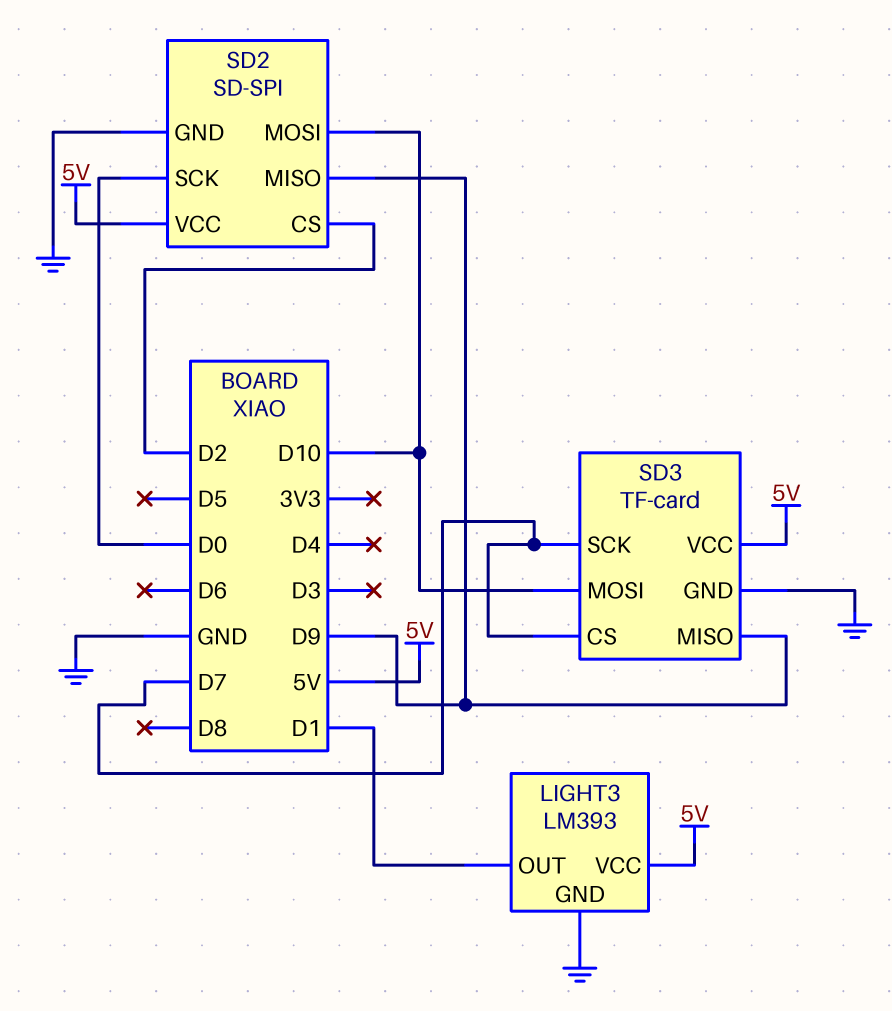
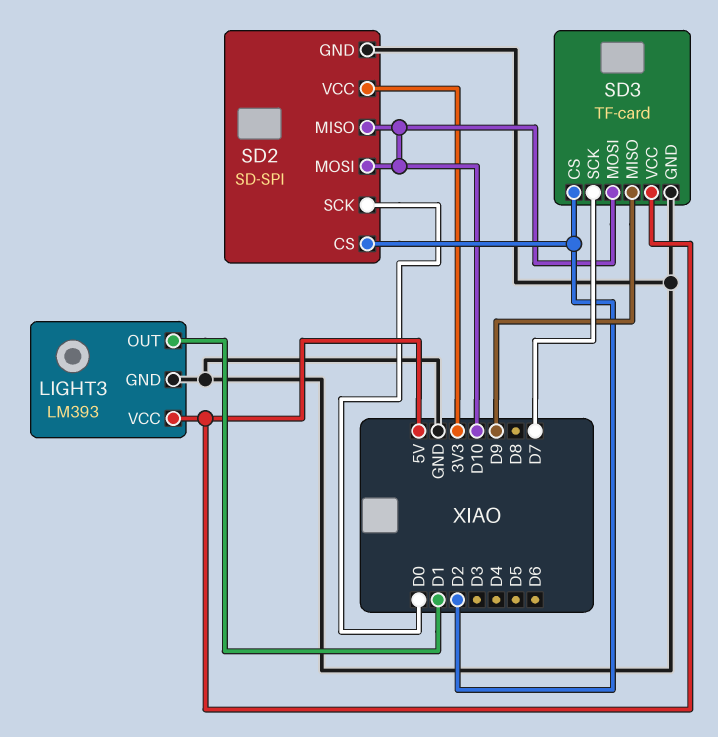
SD2 pin MISO: D9 -> D10
SD2 pin VCC: 5V -> 3V3
SD3 pin CS: D7 -> D2

